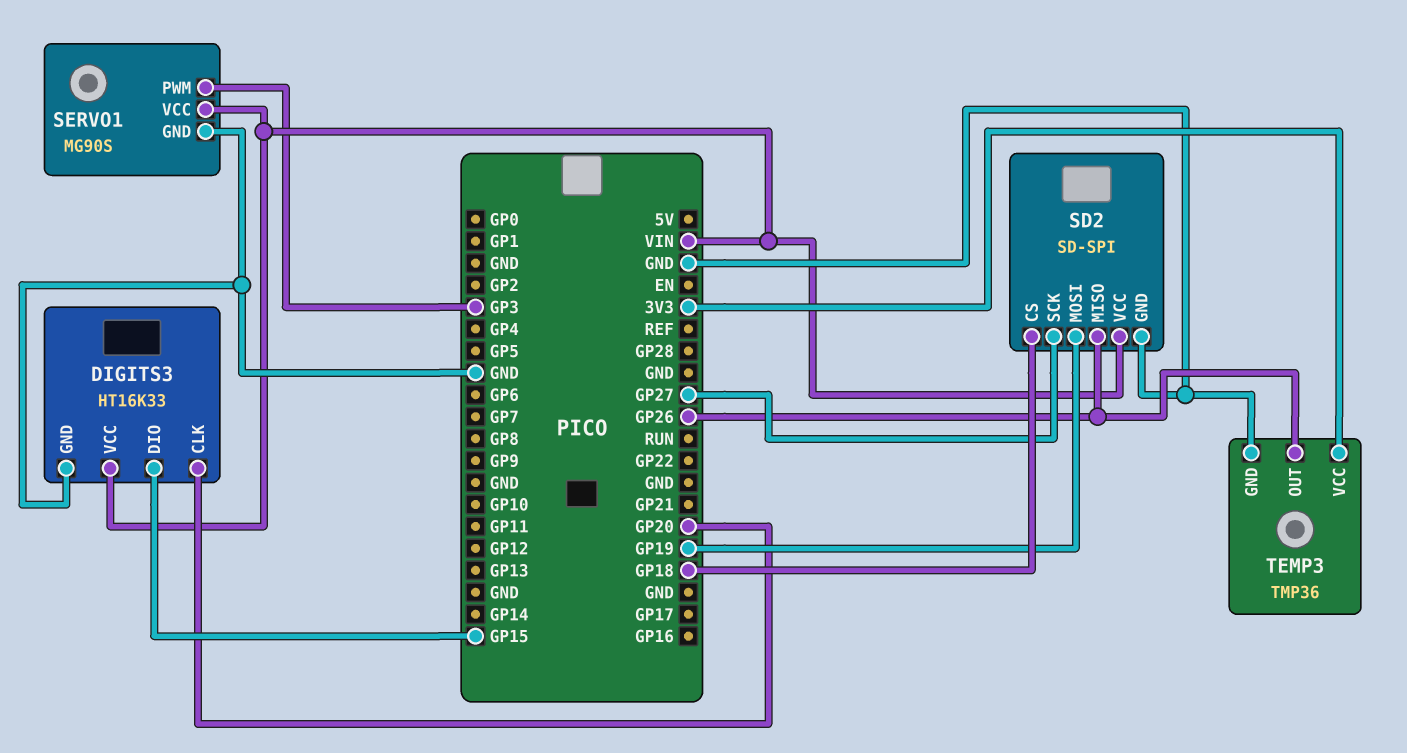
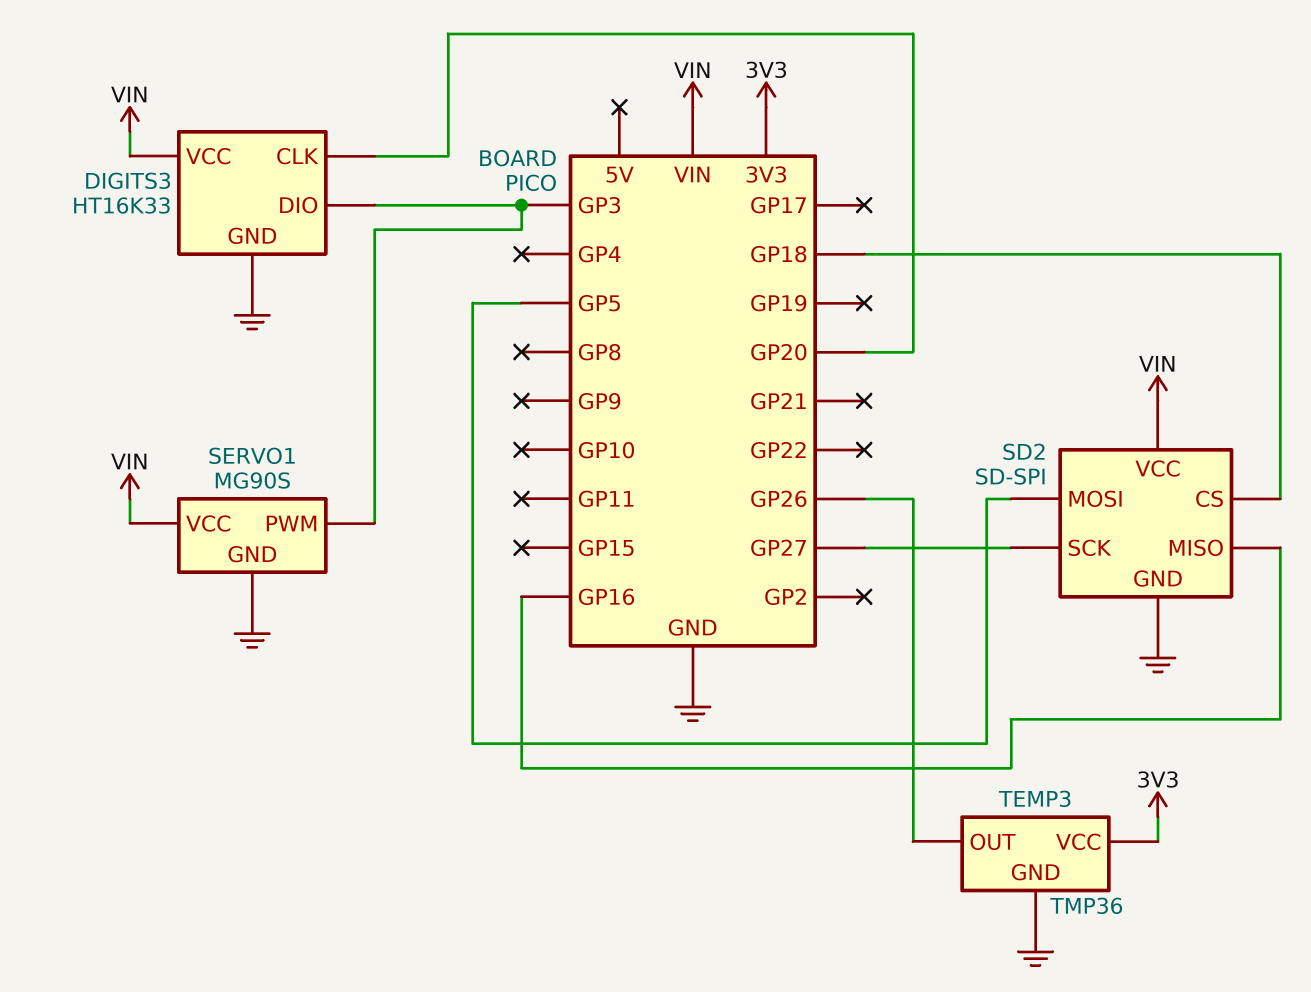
DIGITS3 pin DIO: GP15 -> GP3
SD2 pin MISO: GP26 -> GP16
SD2 pin MOSI: GP19 -> GP5

